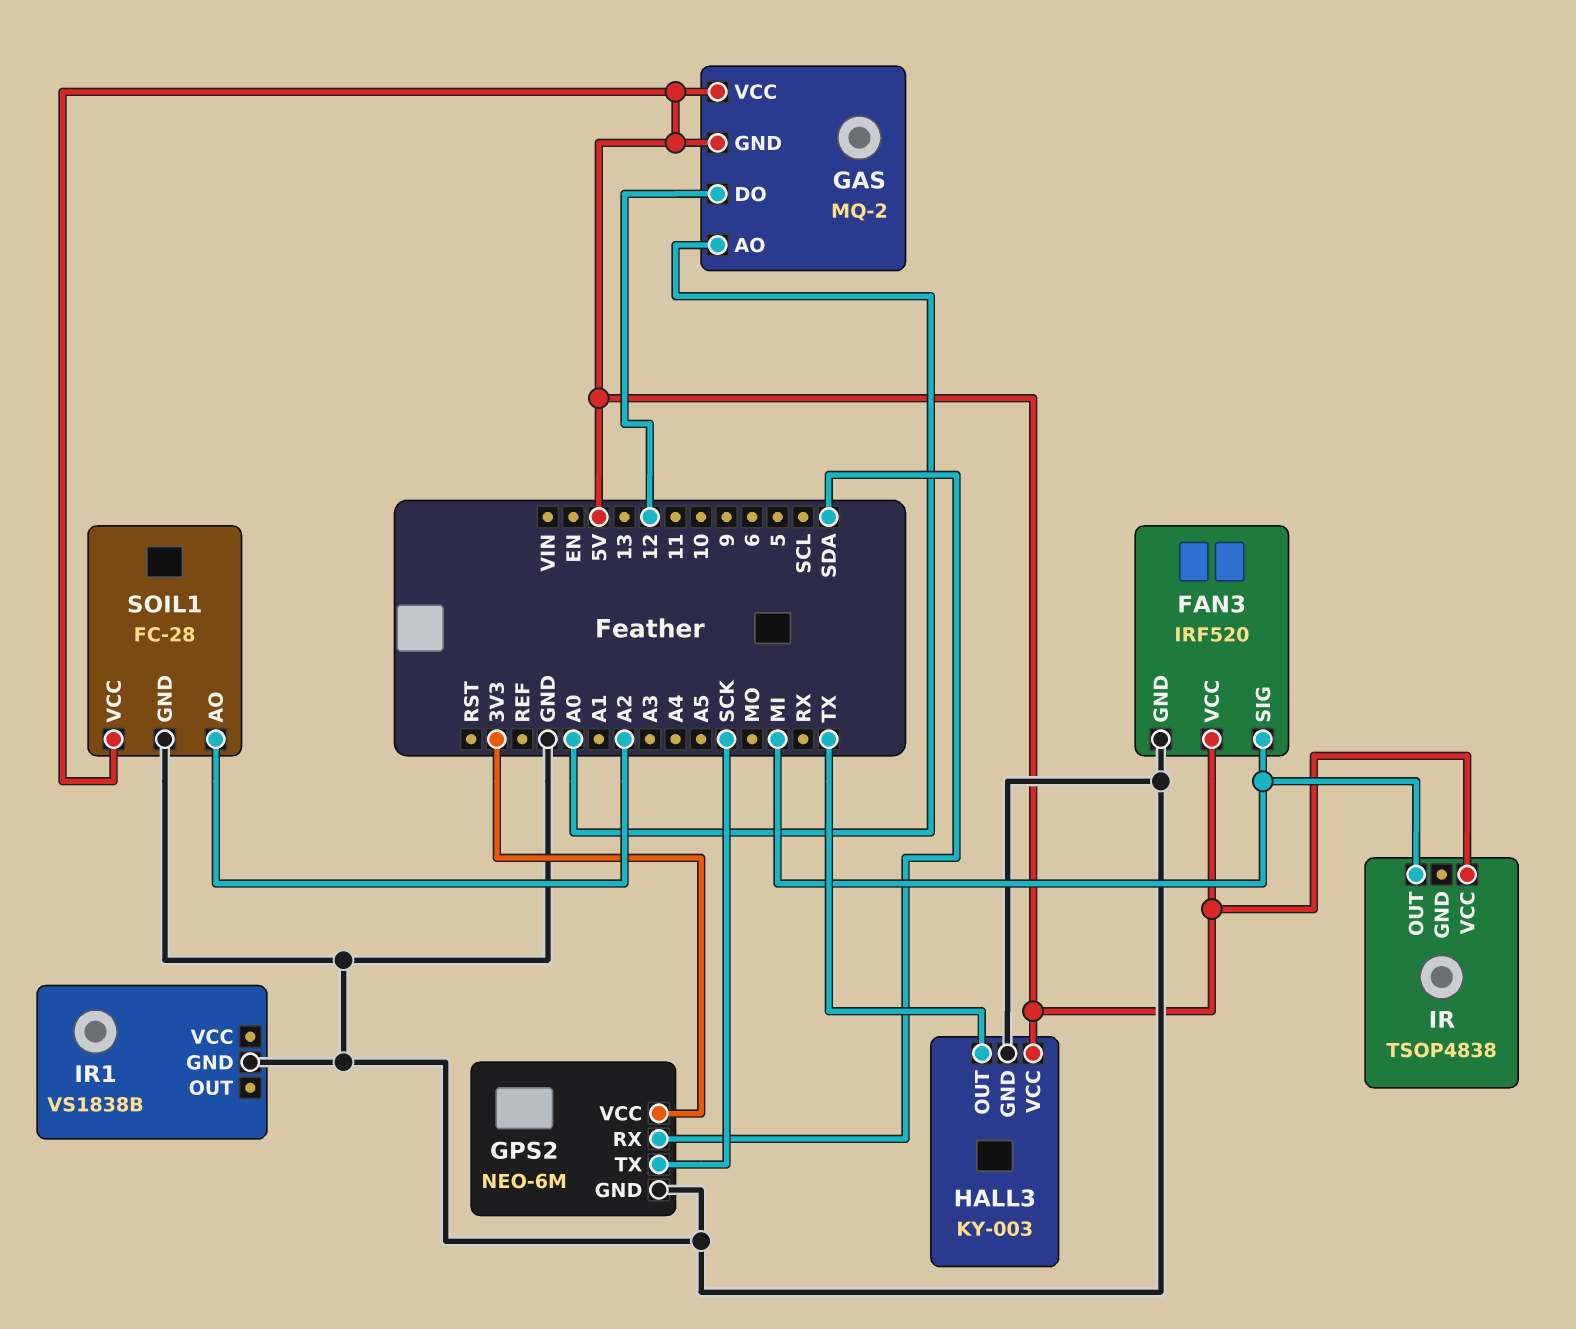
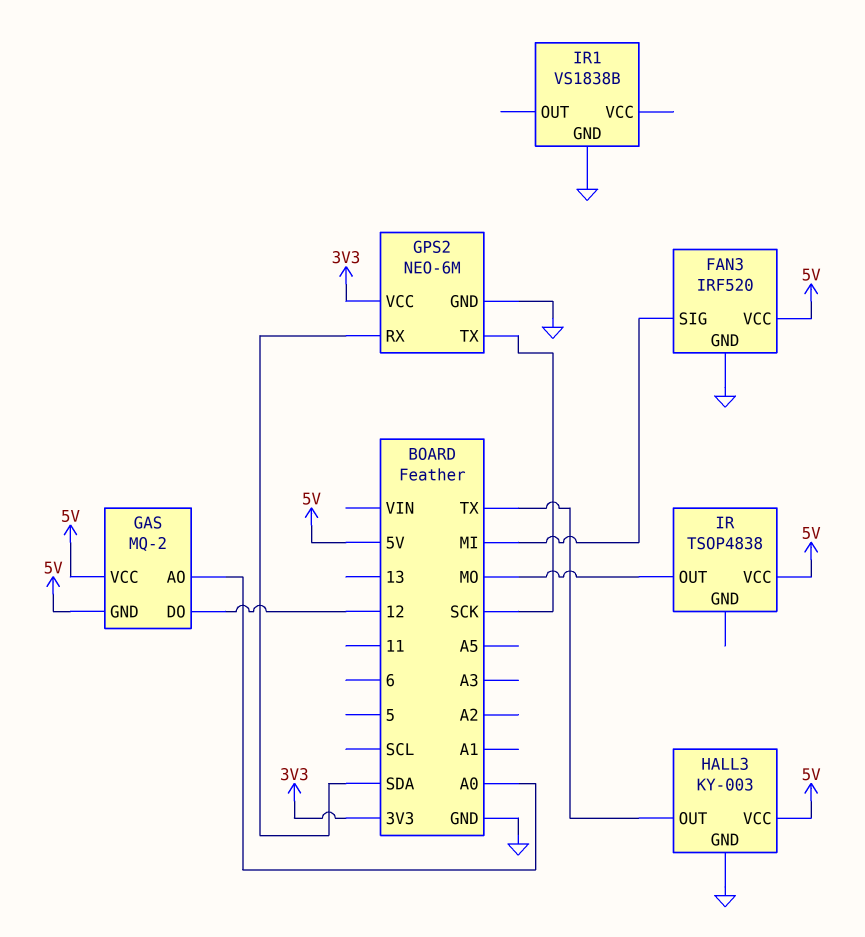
IR pin OUT: MI -> MO
SOIL1: FC-28 -> none
SOIL1 pin AO: A2 -> none
SOIL1 pin GND: GND -> none
SOIL1 pin VCC: 5V -> none

